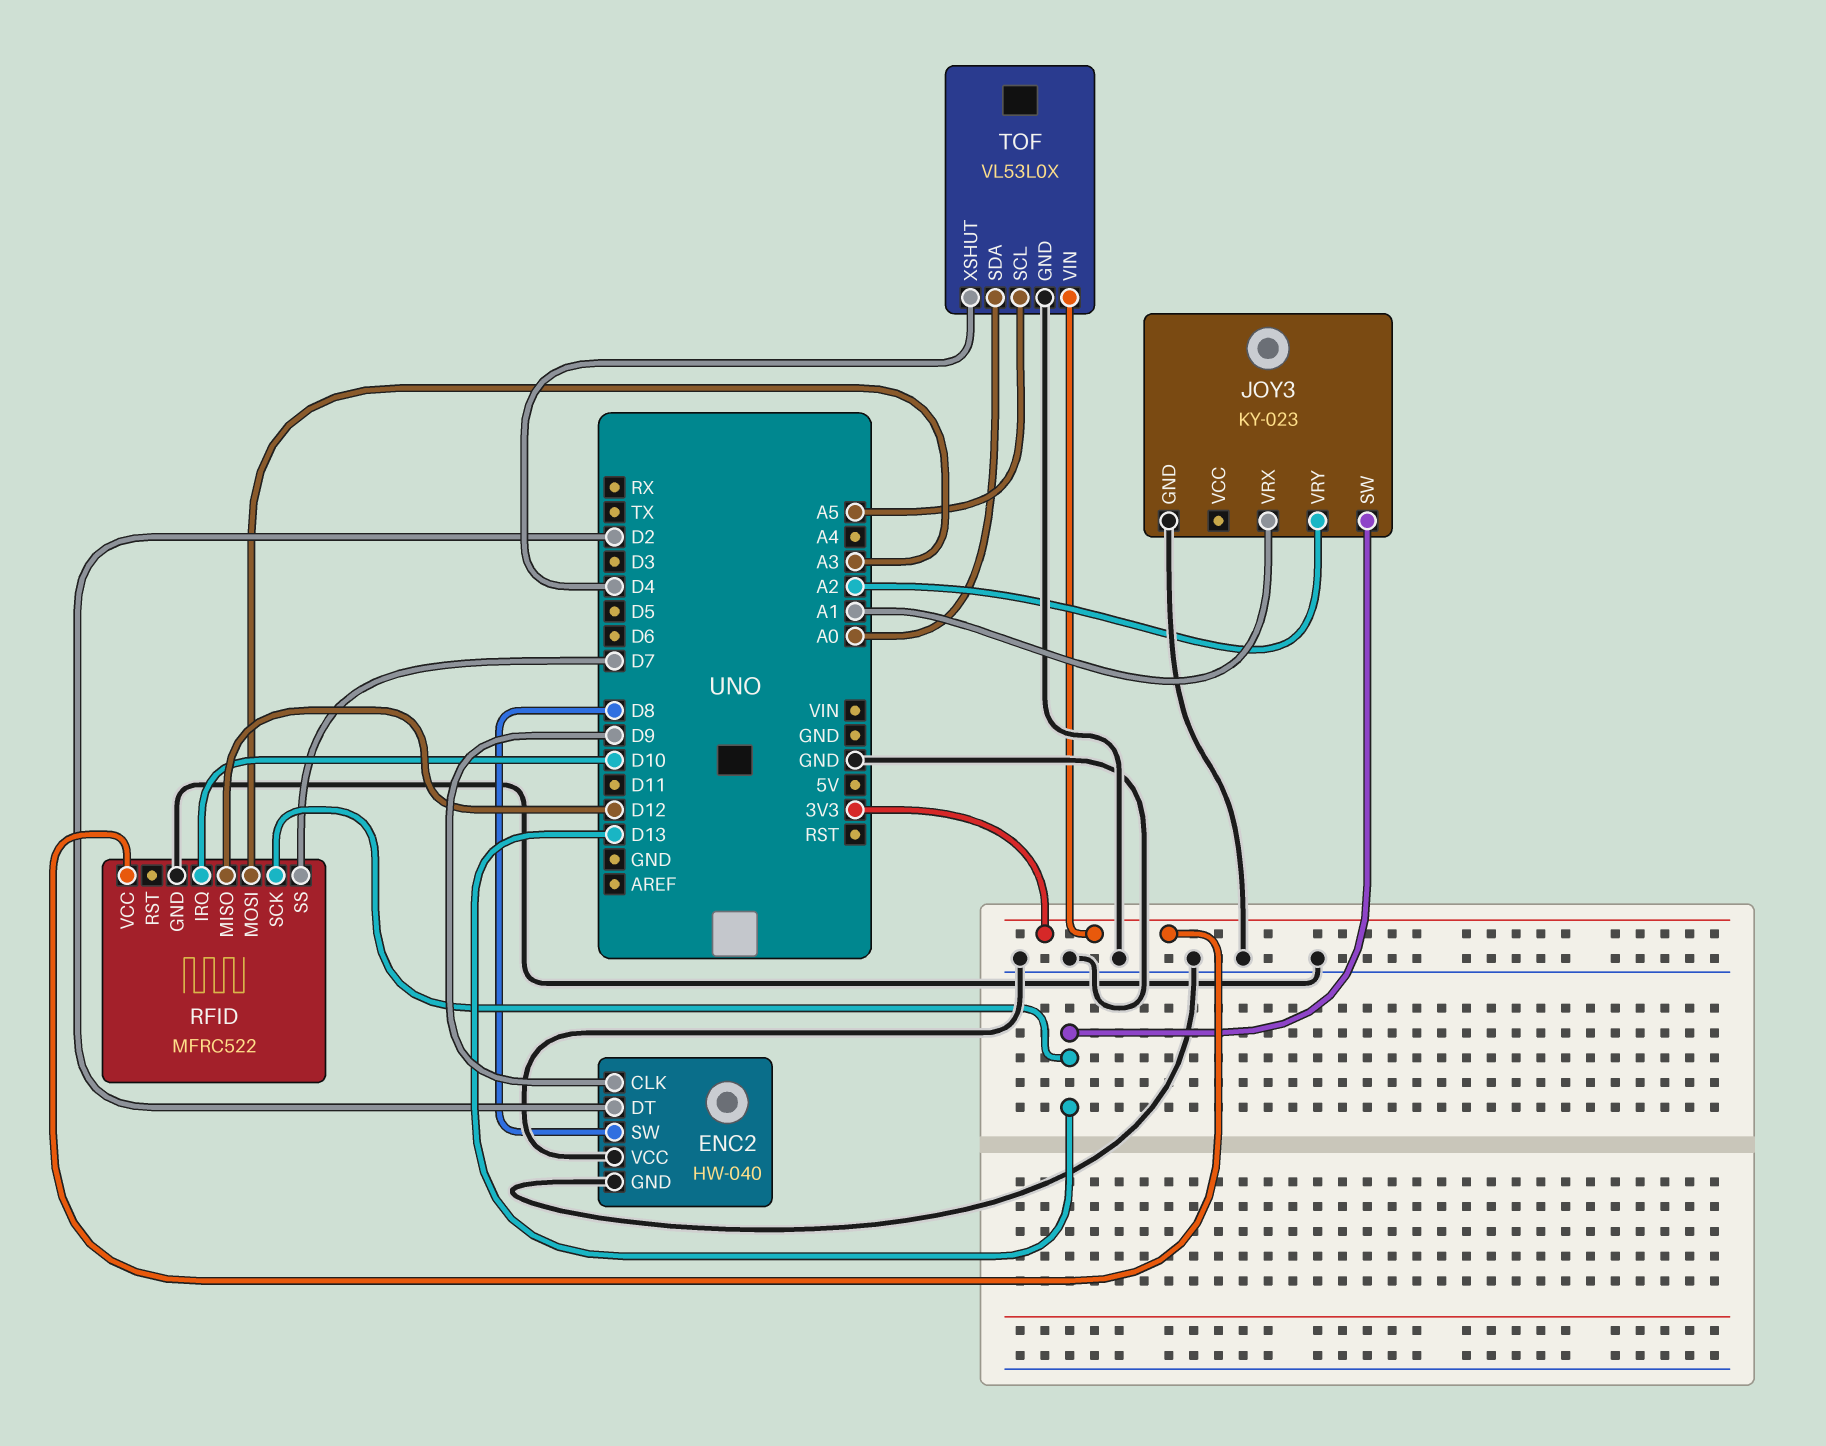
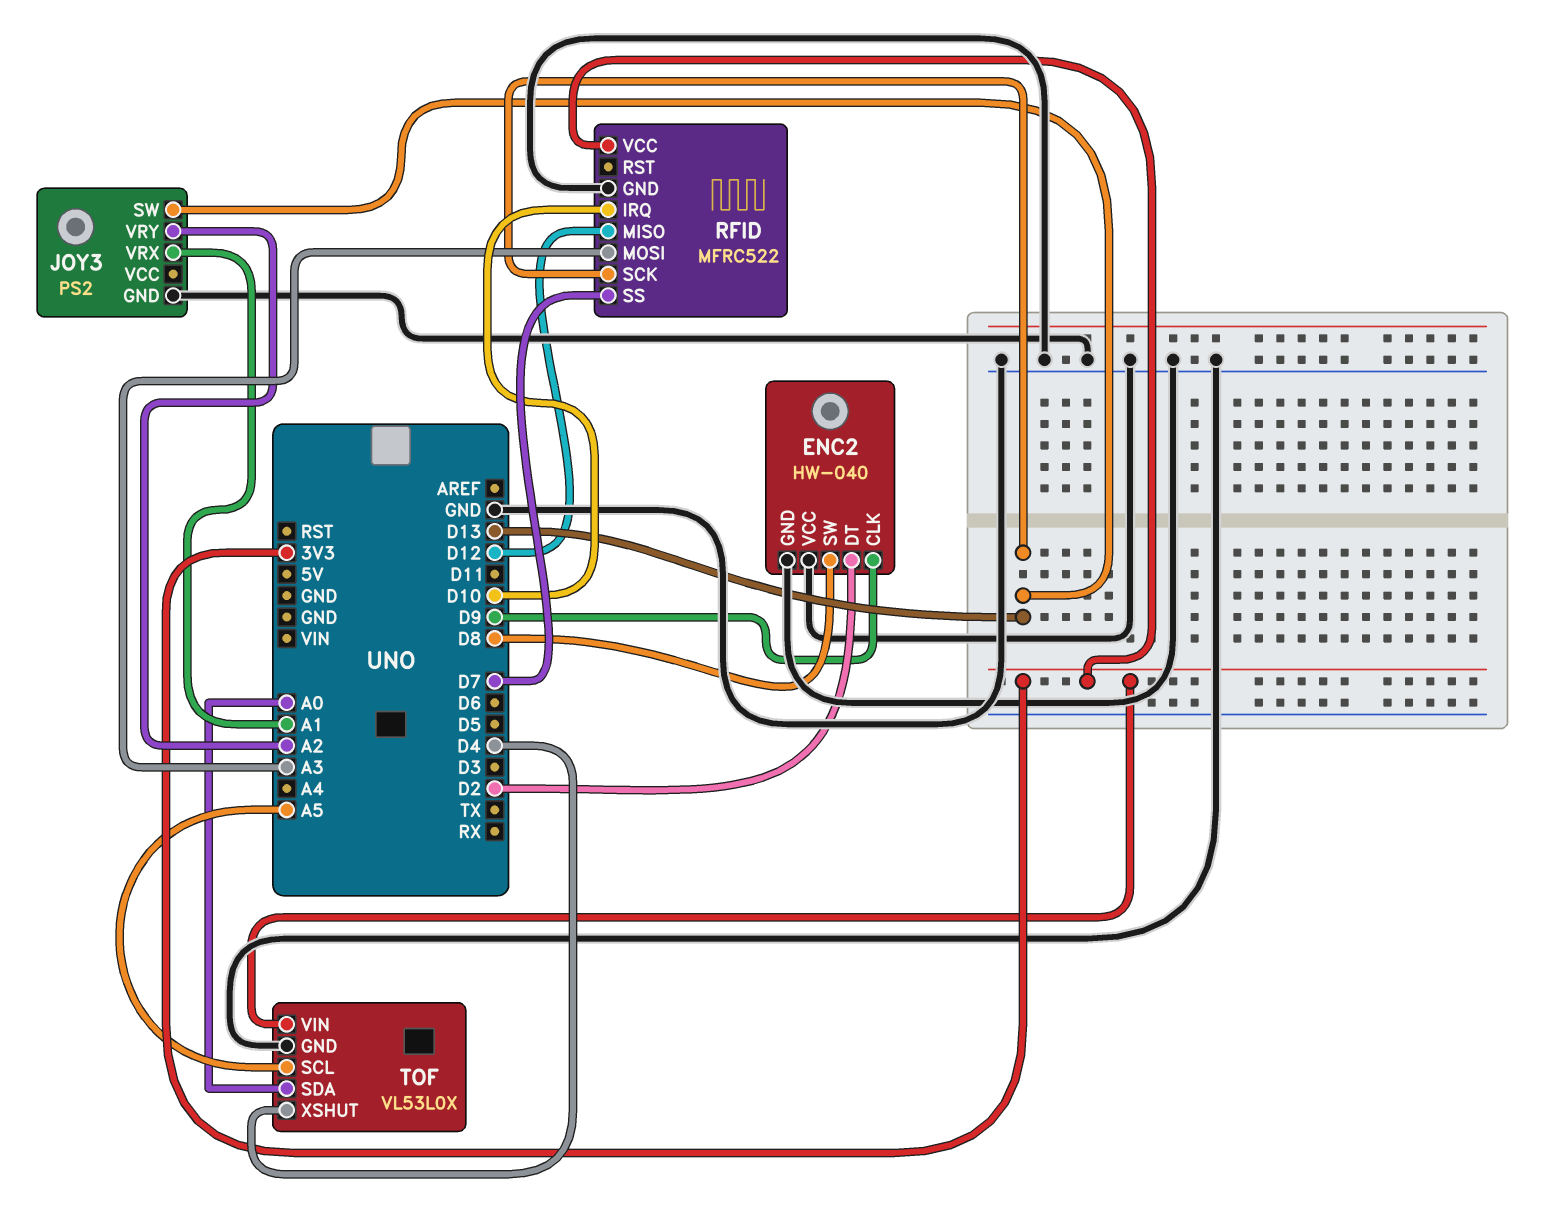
JOY3: KY-023 -> PS2

